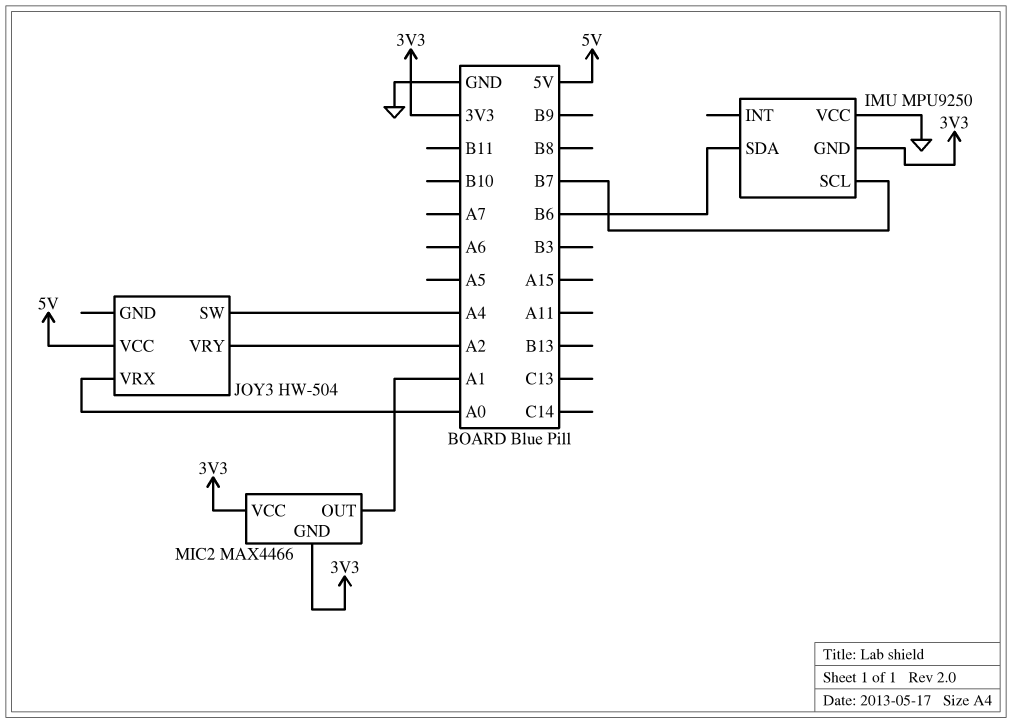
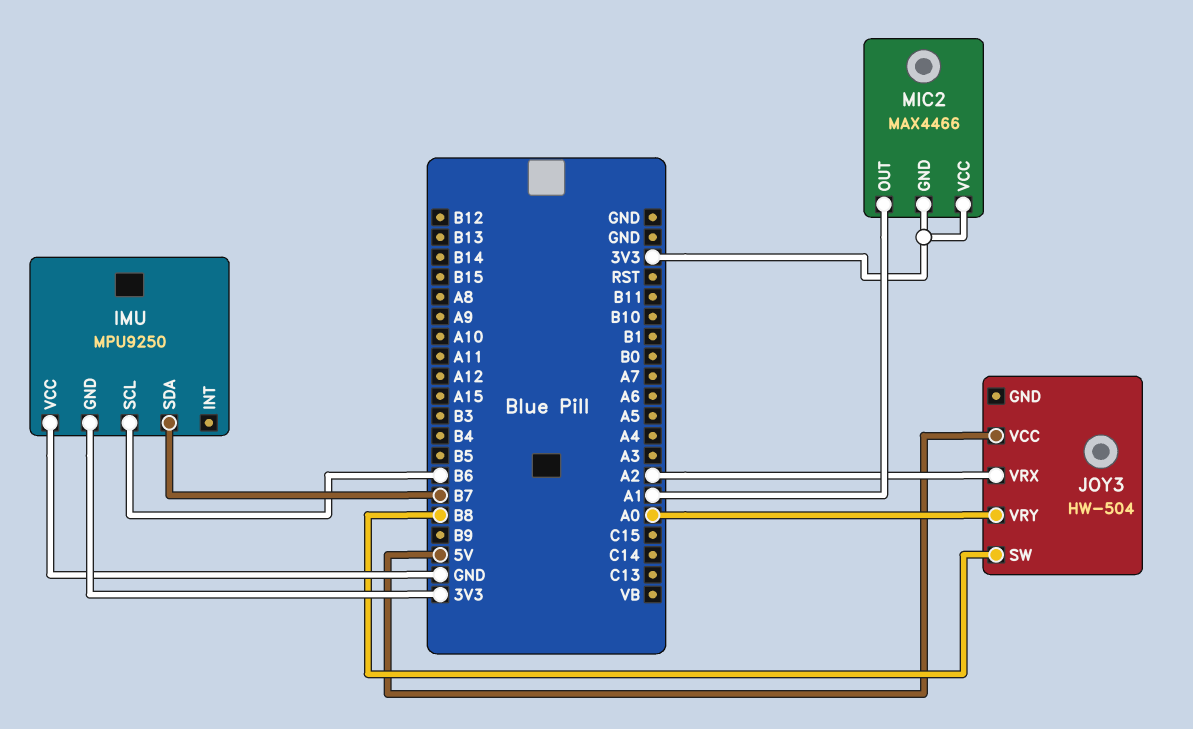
IMU pin SCL: B7 -> B6
IMU pin SDA: B6 -> B7
JOY3 pin SW: A4 -> B8
JOY3 pin VRX: A0 -> A2
JOY3 pin VRY: A2 -> A0

